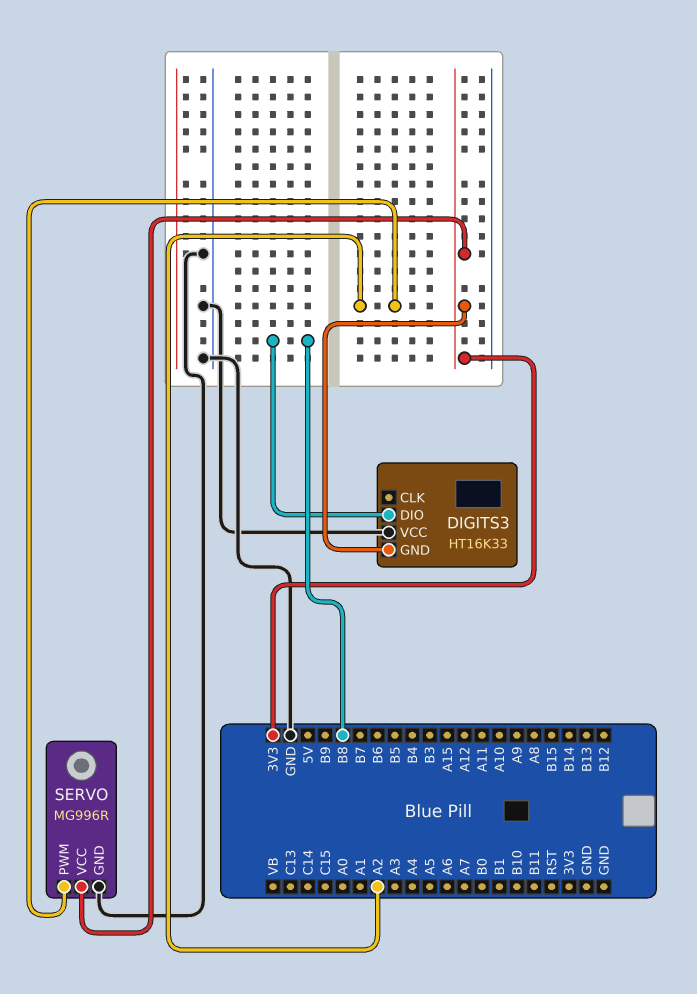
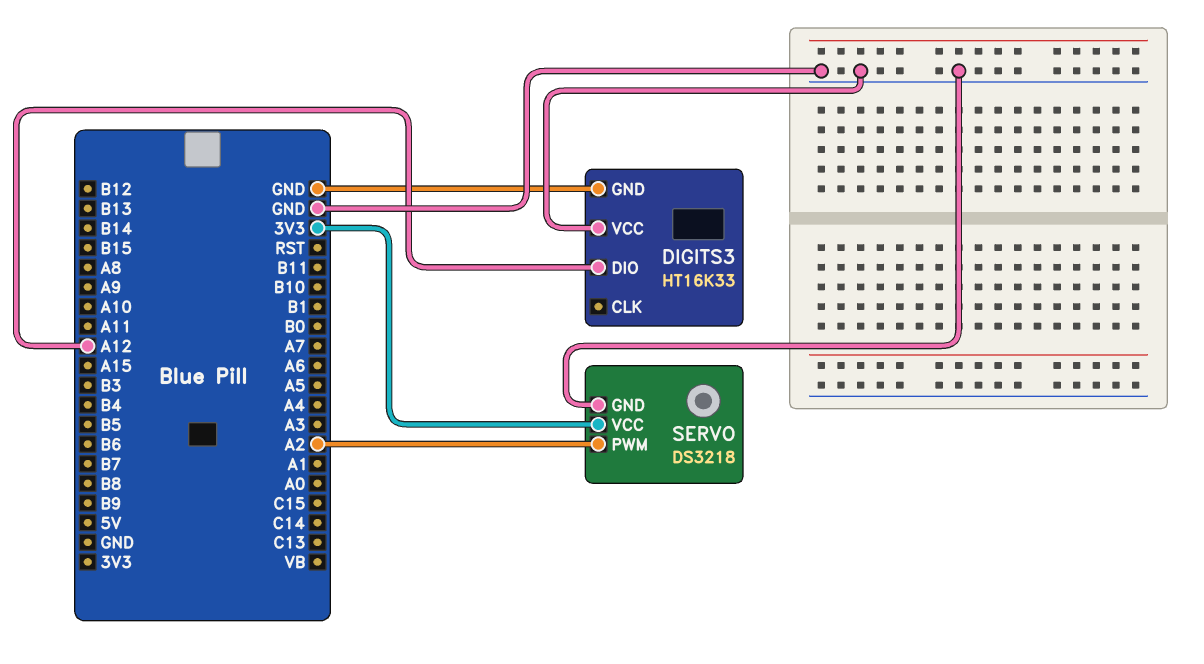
DIGITS3 pin DIO: B8 -> A12
DIGITS3 pin GND: 3V3 -> GND
SERVO: MG996R -> DS3218

